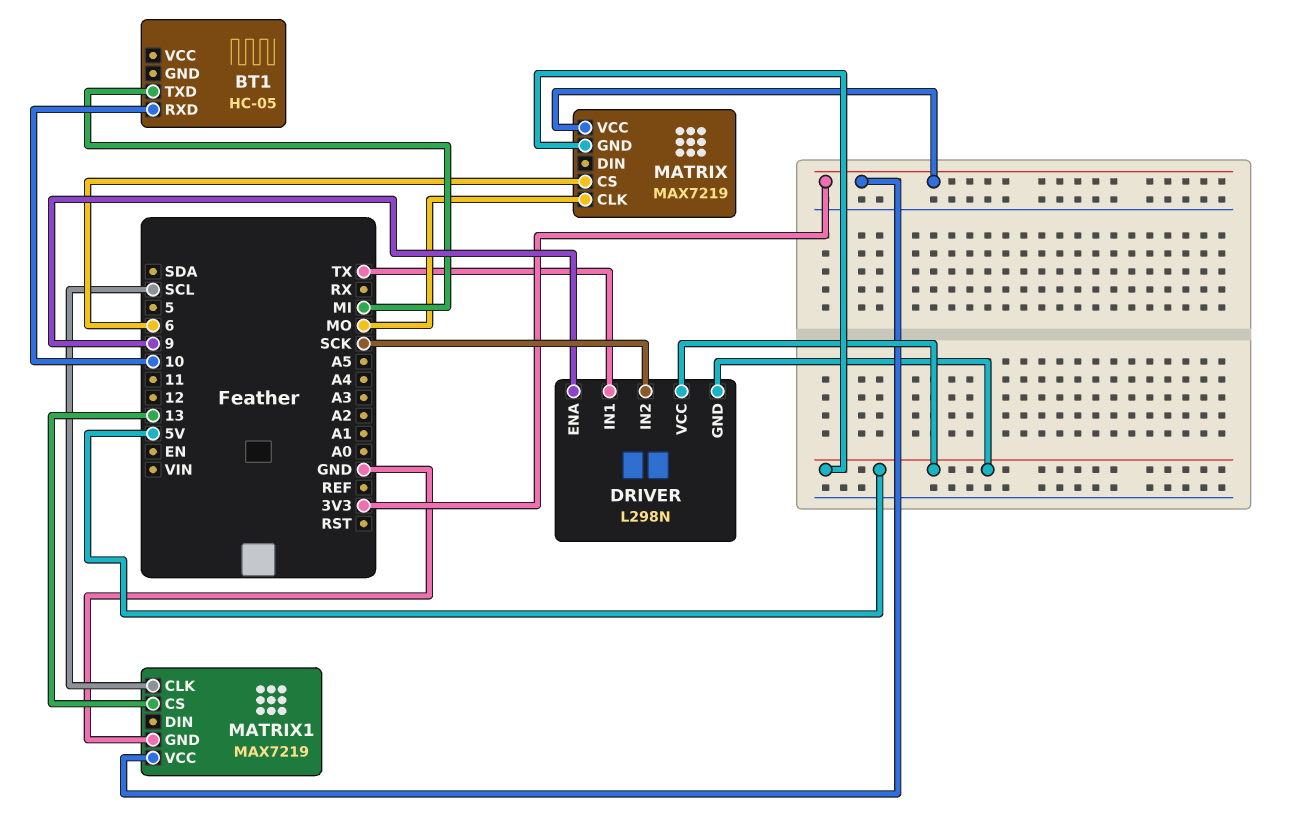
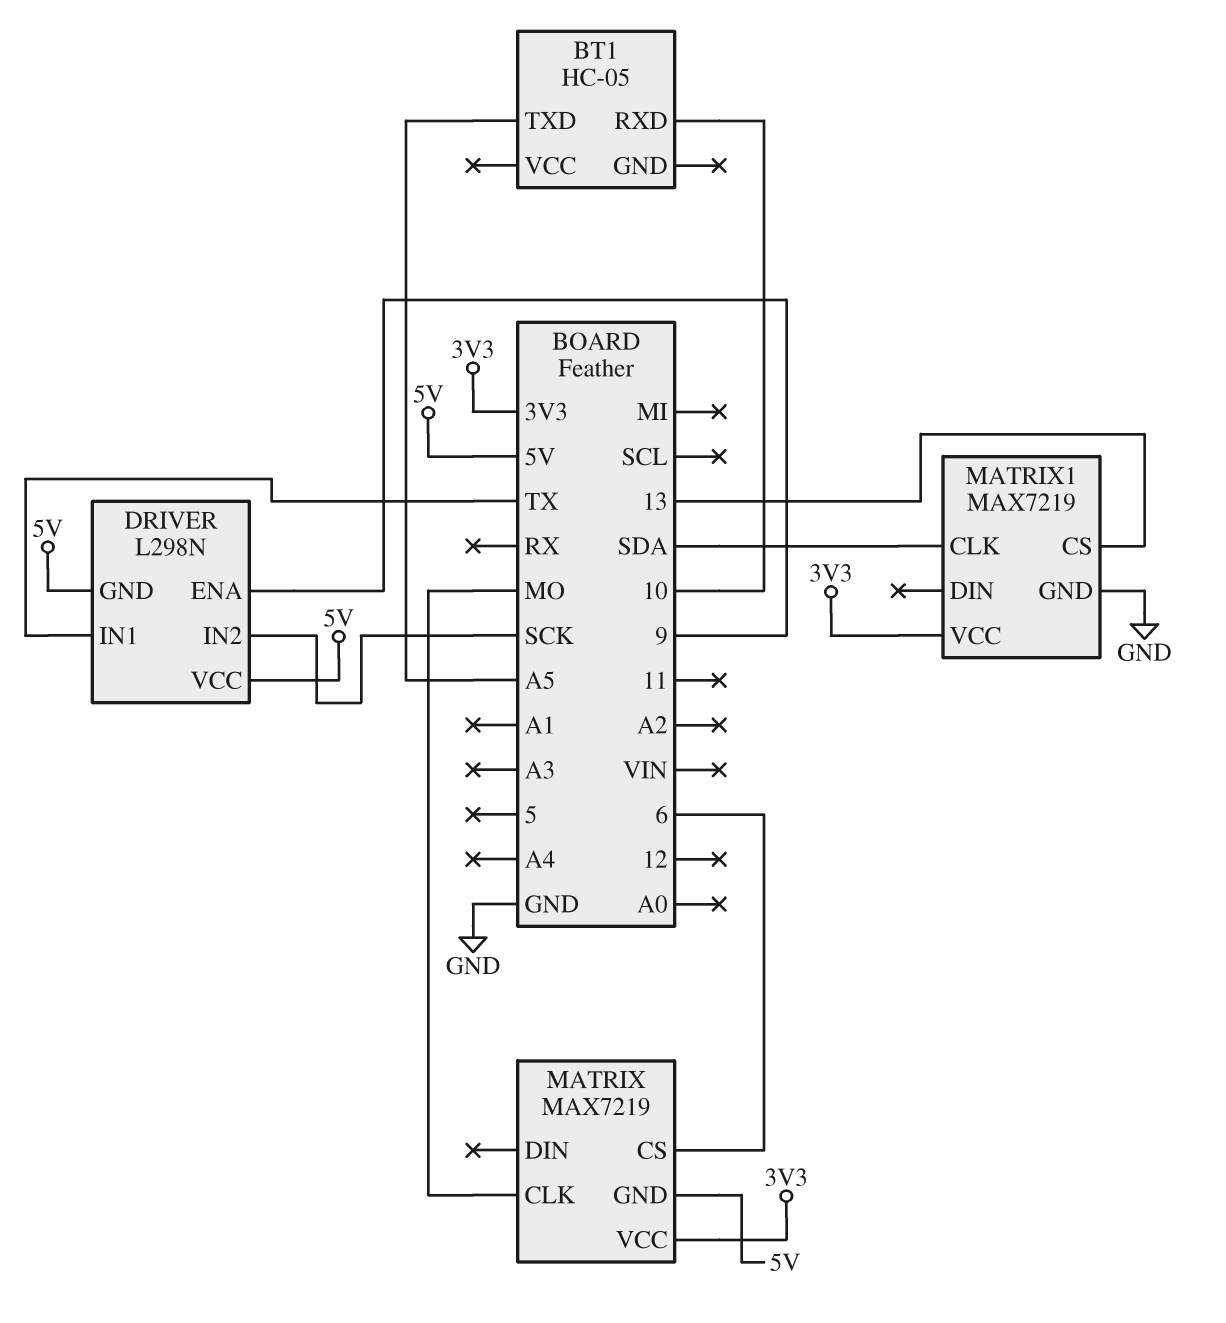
BT1 pin TXD: MI -> A5
MATRIX1 pin CLK: SCL -> SDA

